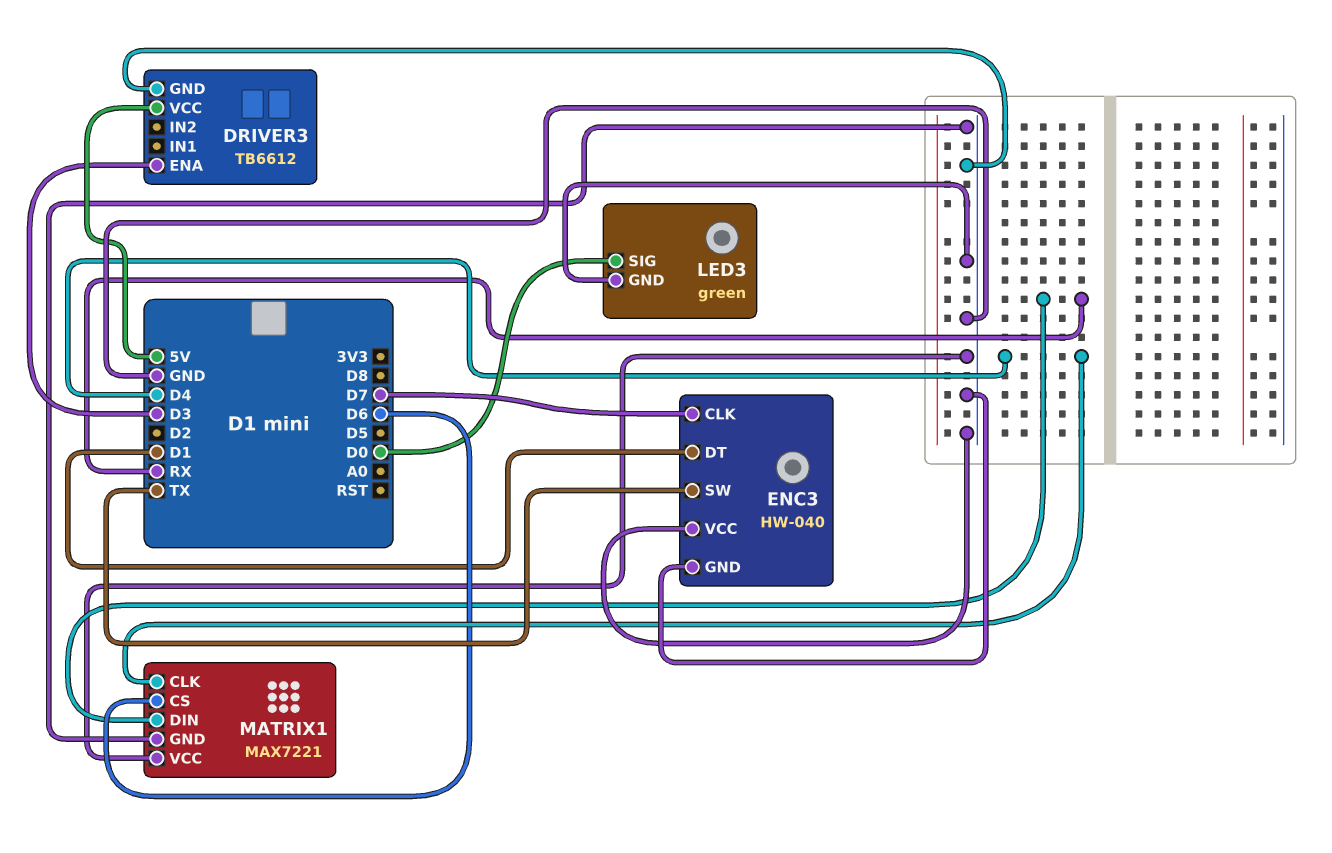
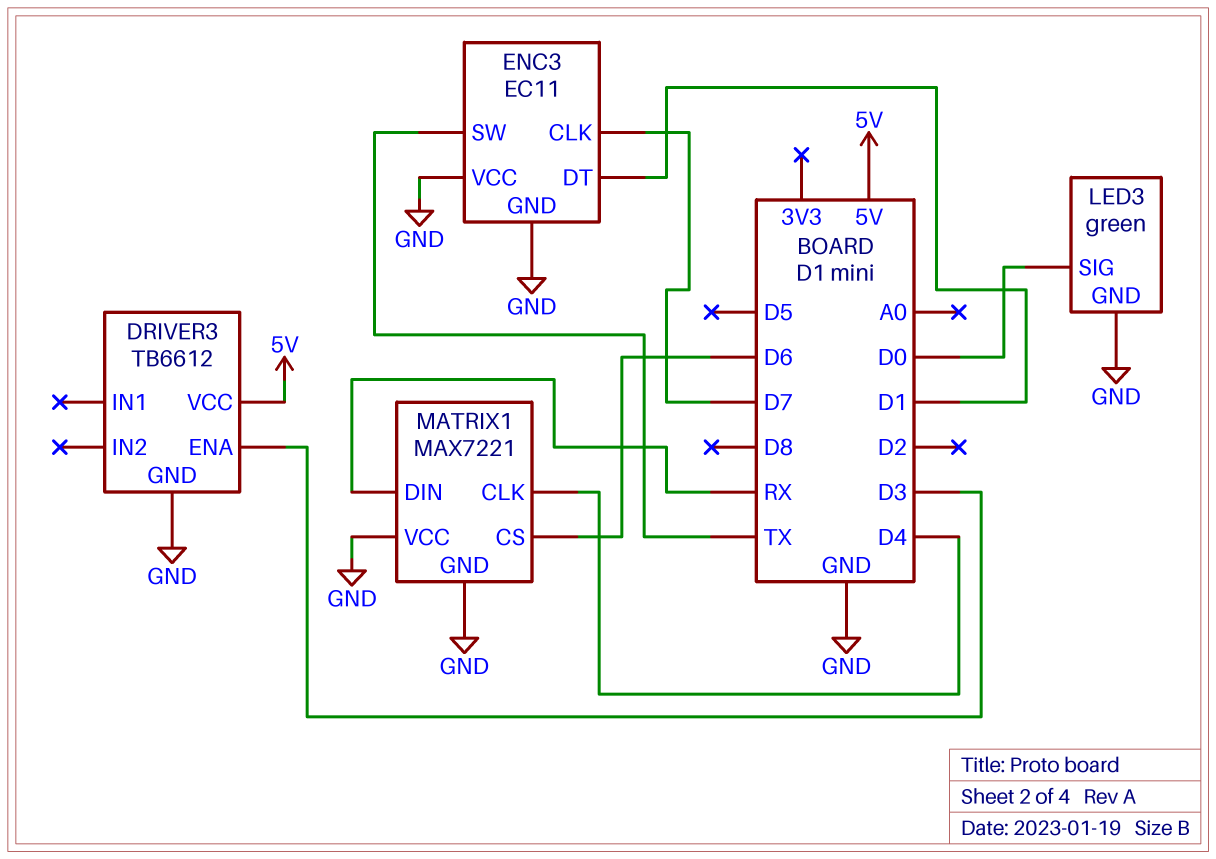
ENC3: HW-040 -> EC11

